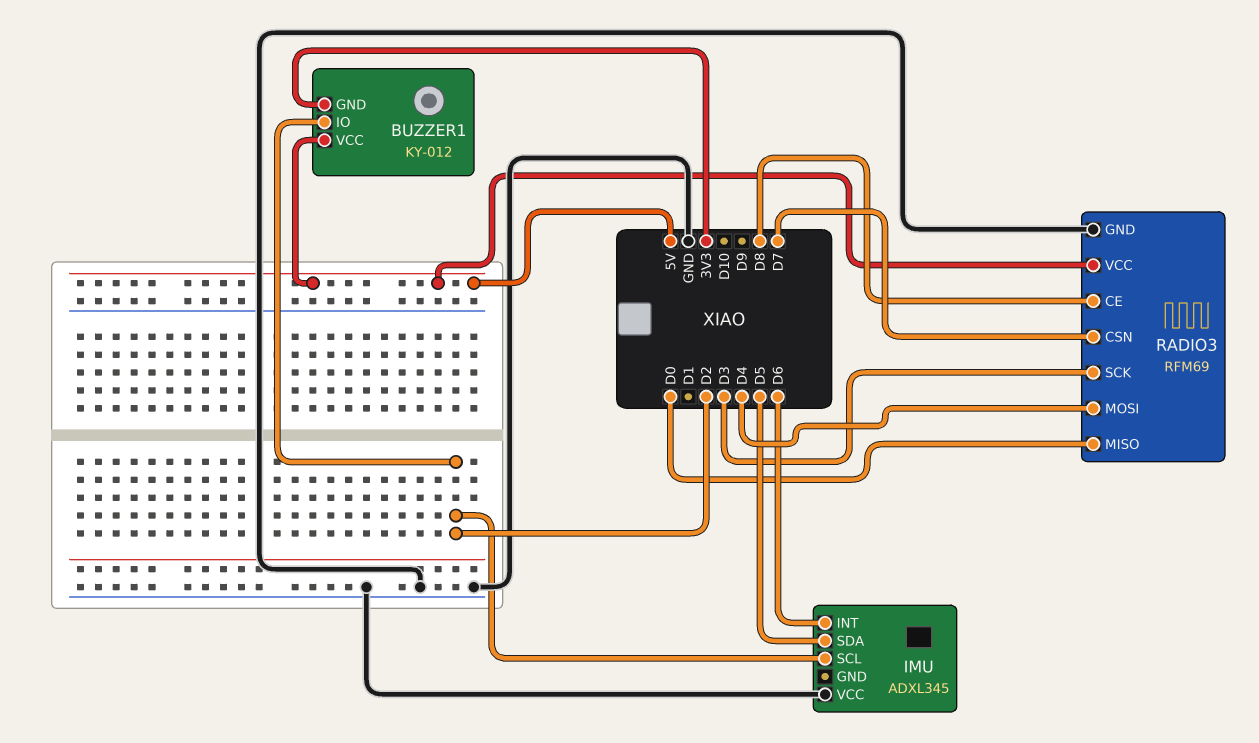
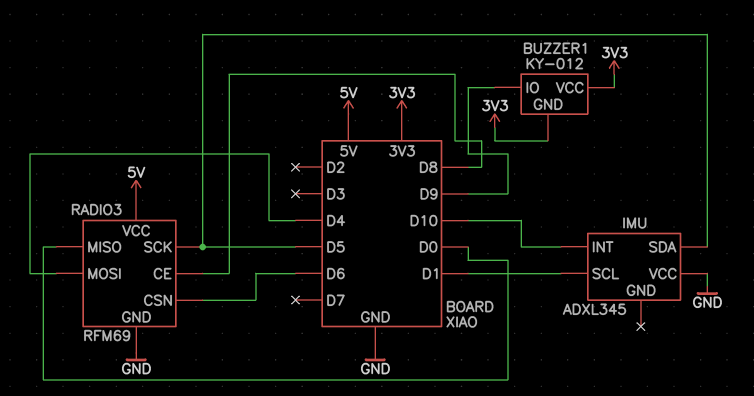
BUZZER1 pin IO: D2 -> D9
BUZZER1 pin VCC: 5V -> 3V3
IMU pin INT: D6 -> D10
IMU pin SCL: D2 -> D1
RADIO3 pin CSN: D7 -> D6
RADIO3 pin SCK: D3 -> D5

